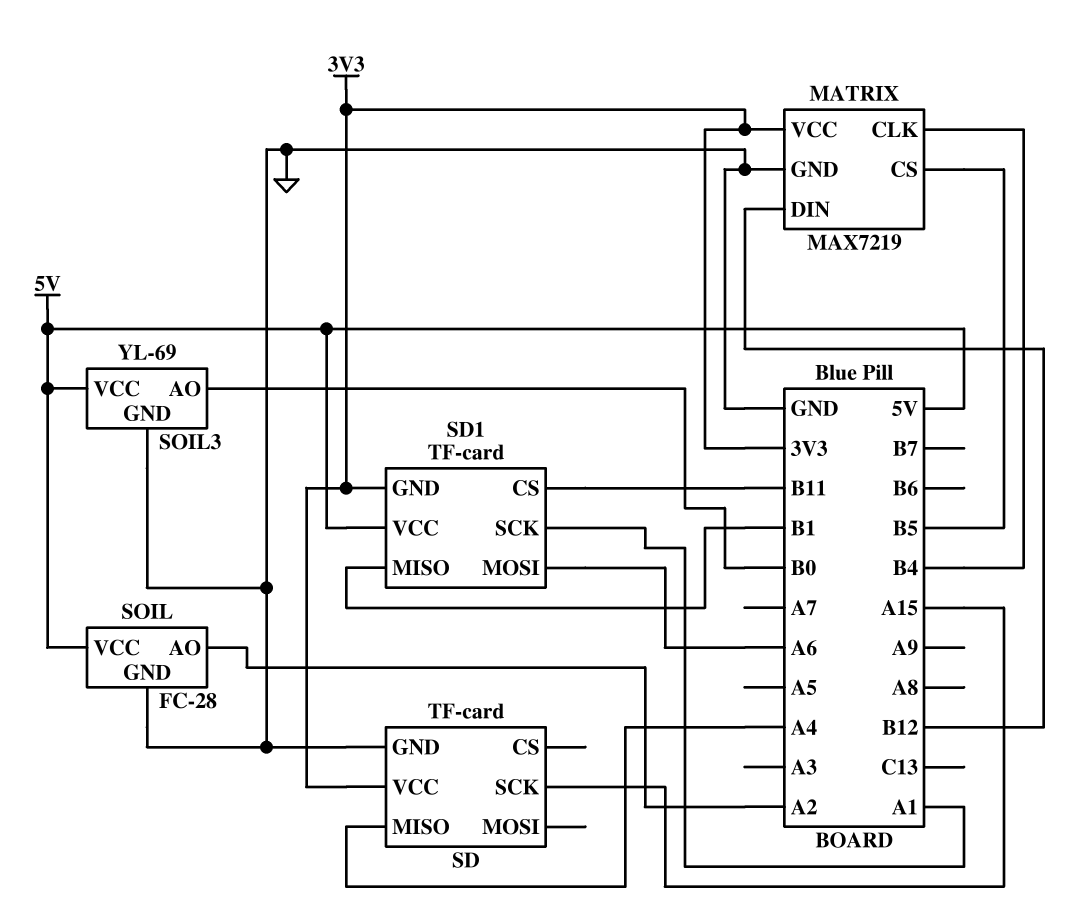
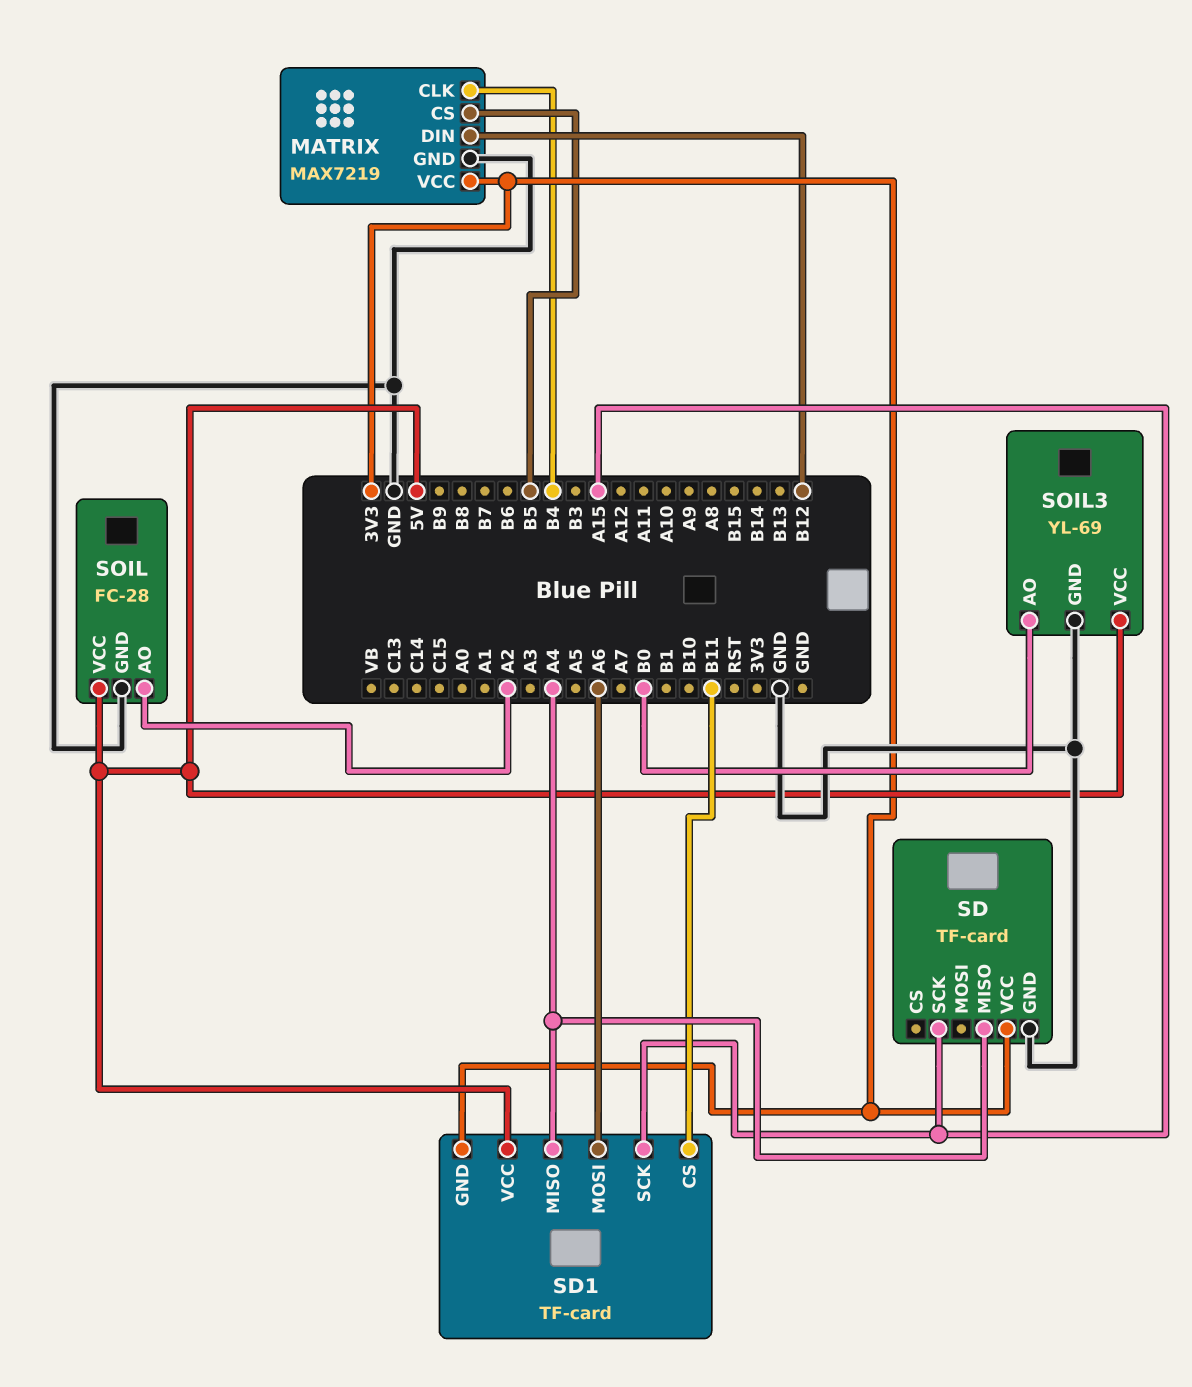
SD1 pin MISO: B1 -> A4
SD1 pin SCK: A1 -> A15

